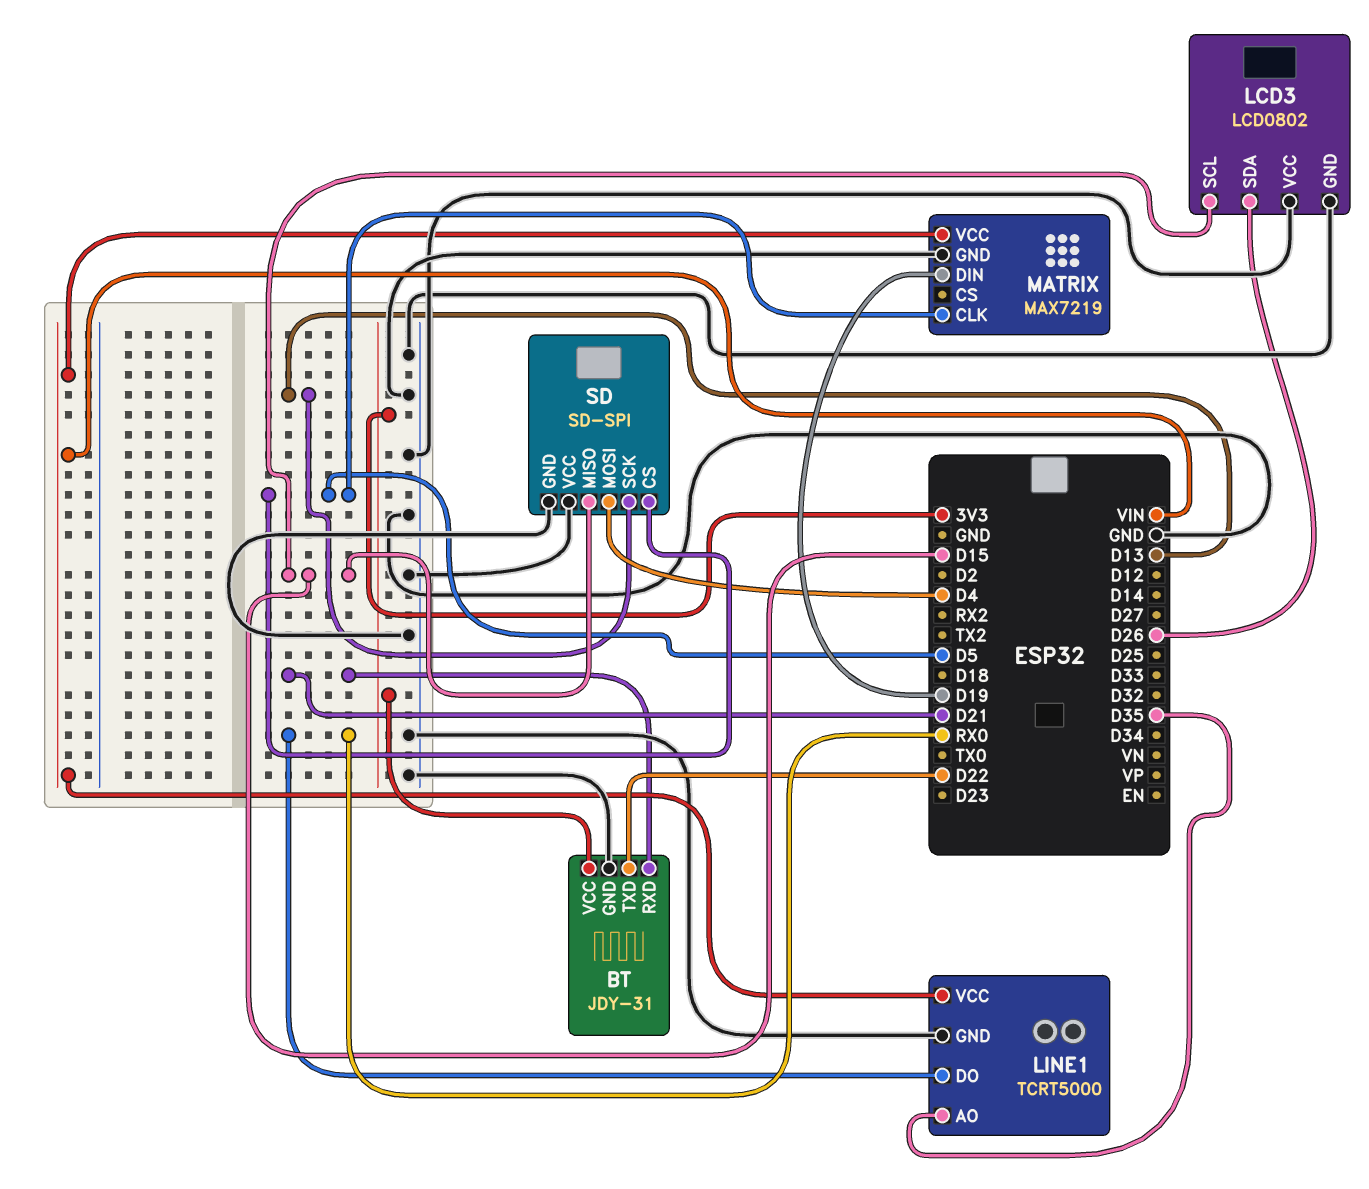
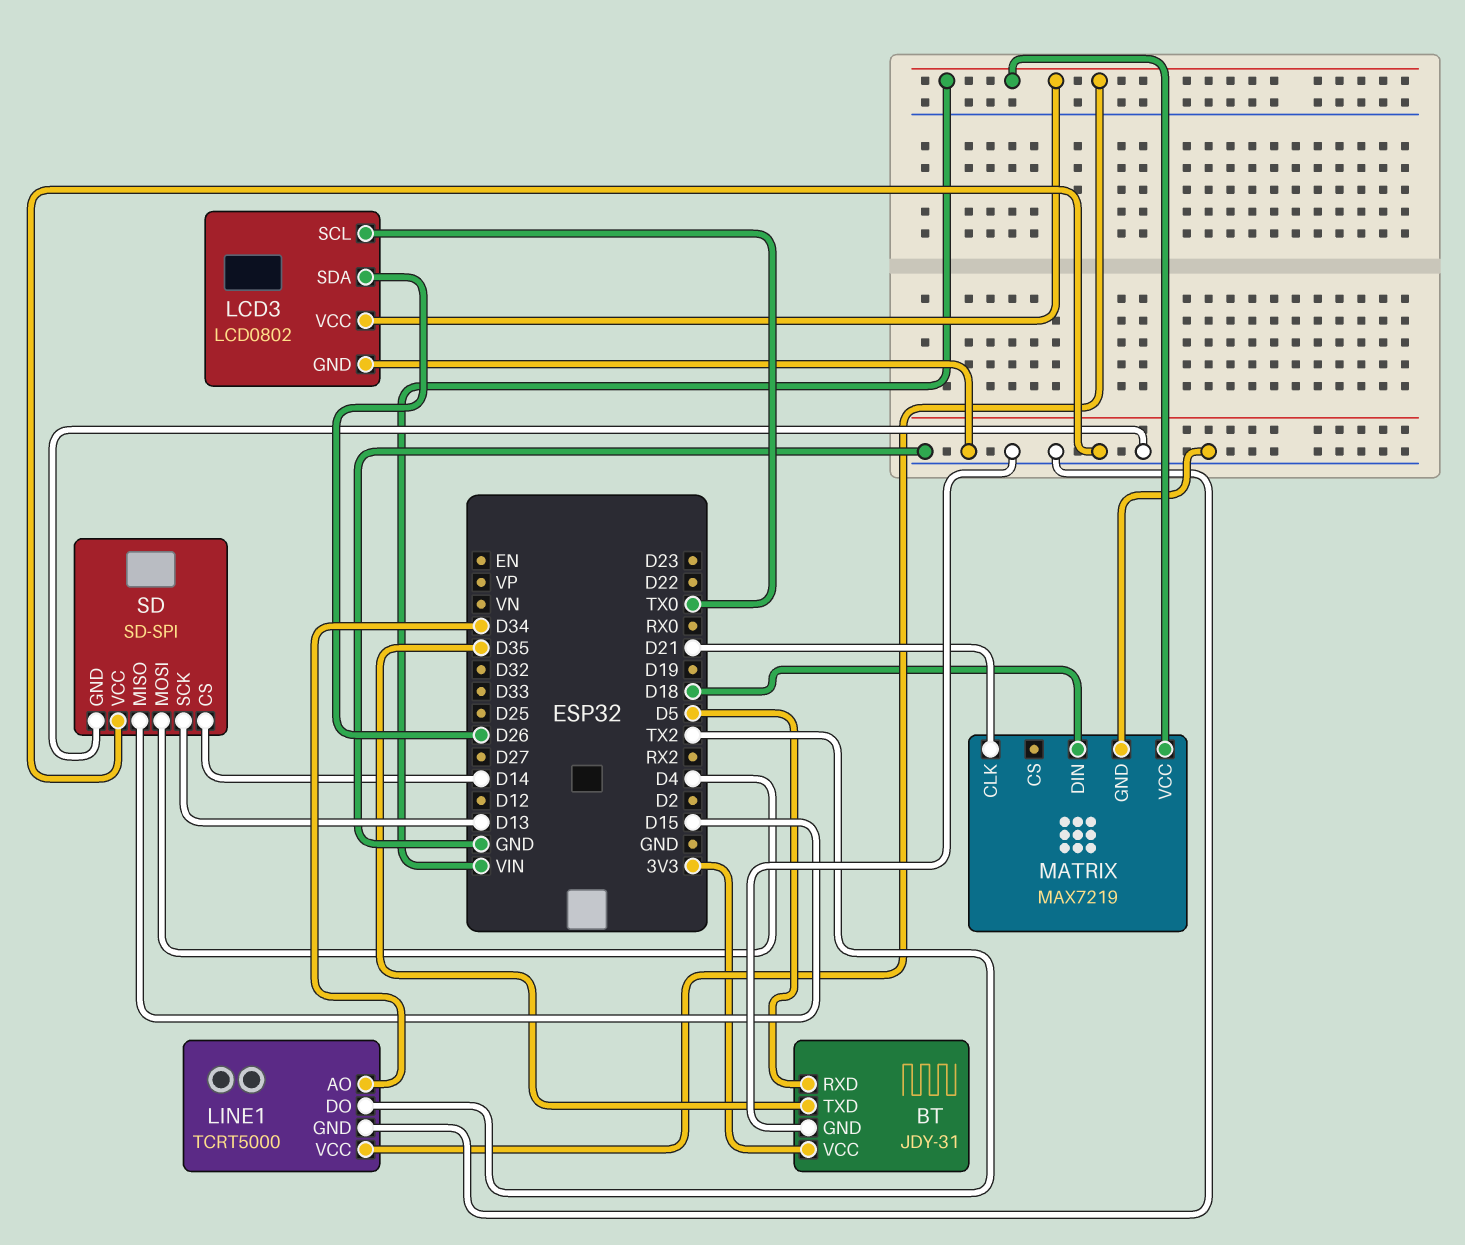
BT pin RXD: D21 -> D5
BT pin TXD: D22 -> D35
LCD3 pin SCL: D15 -> TX0
LCD3 pin VCC: GND -> VIN
LINE1 pin AO: D35 -> D34
LINE1 pin DO: RX0 -> TX2
MATRIX pin CLK: D5 -> D21
MATRIX pin DIN: D19 -> D18
SD pin CS: D5 -> D14

